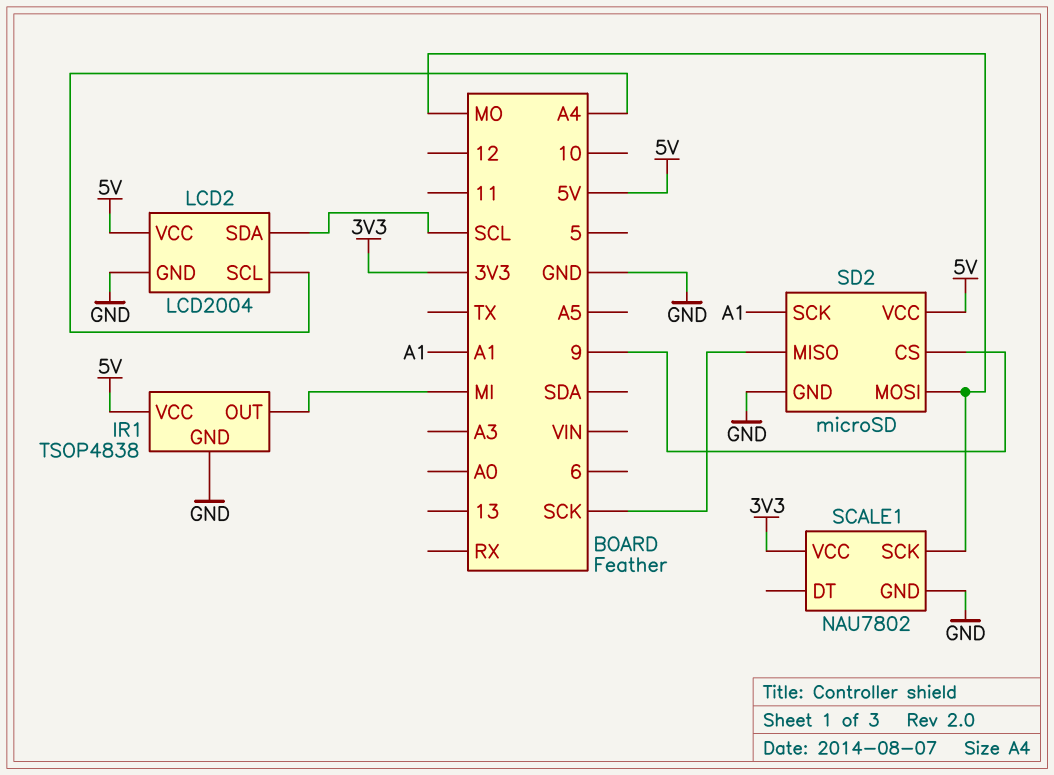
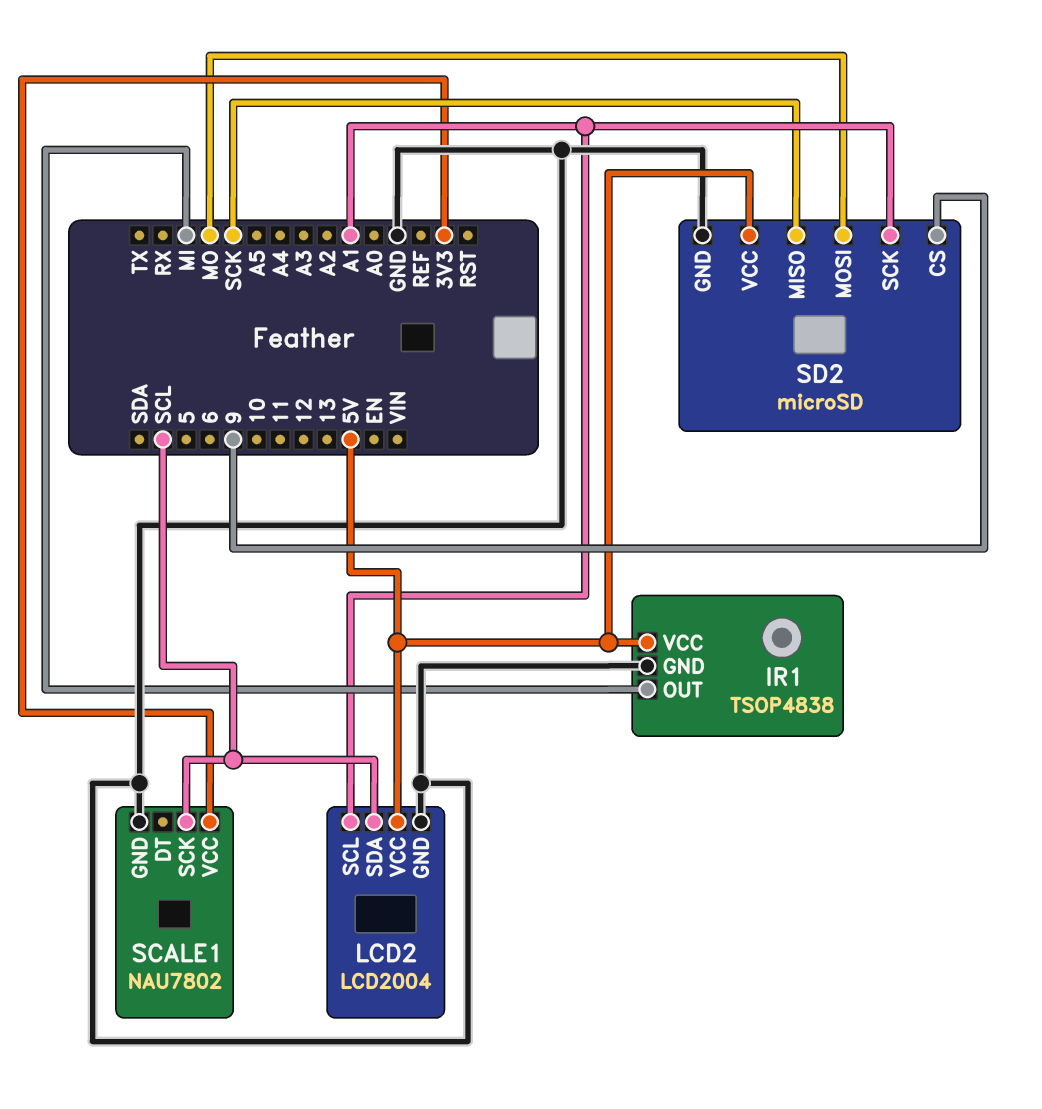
LCD2 pin SCL: A4 -> A1
SCALE1 pin SCK: MO -> SCL

